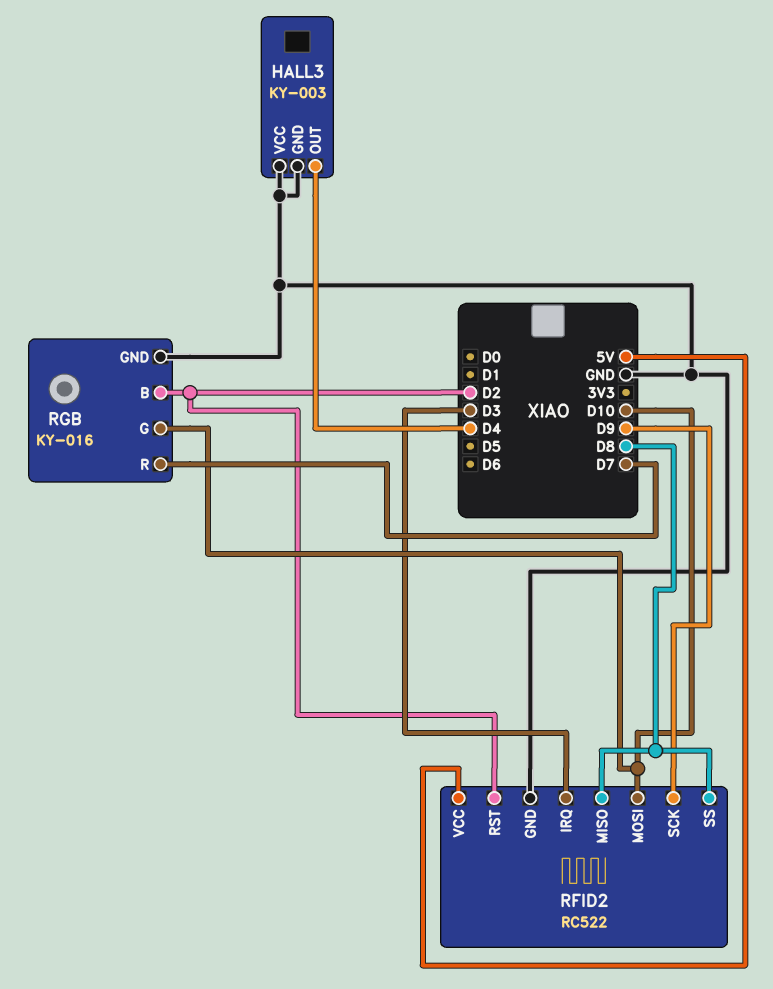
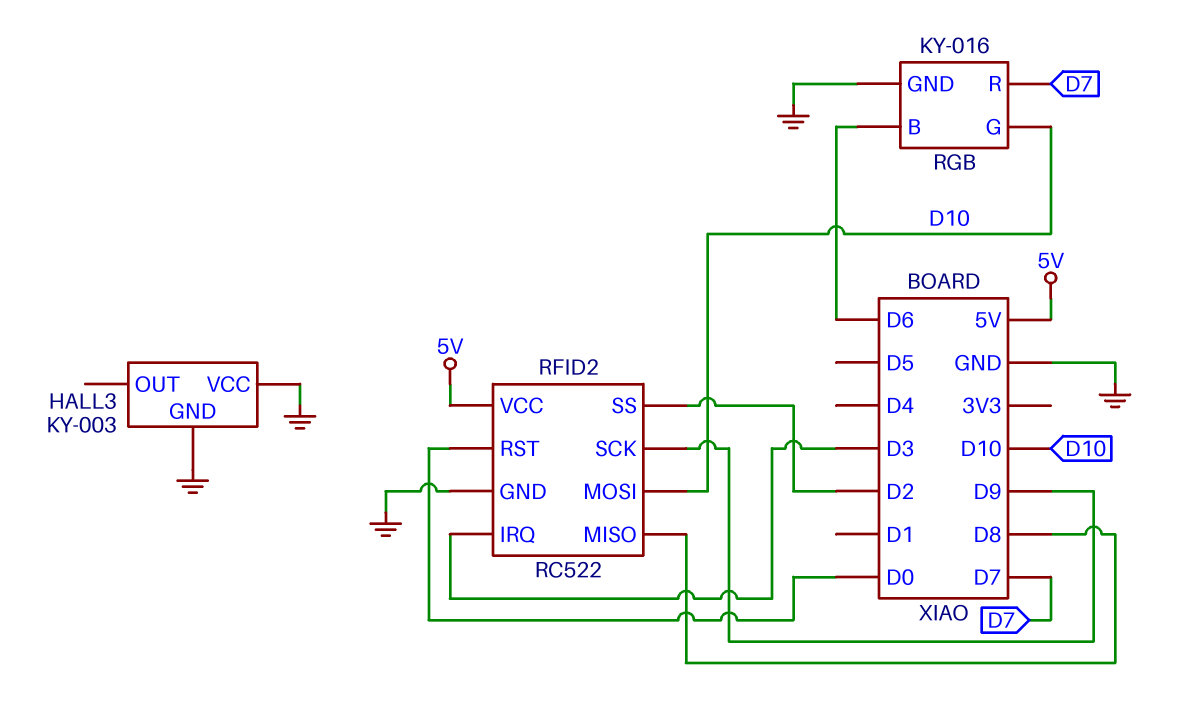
HALL3 pin OUT: D4 -> none
RFID2 pin RST: D2 -> D0
RFID2 pin SS: D8 -> D2
RGB pin B: D2 -> D6

